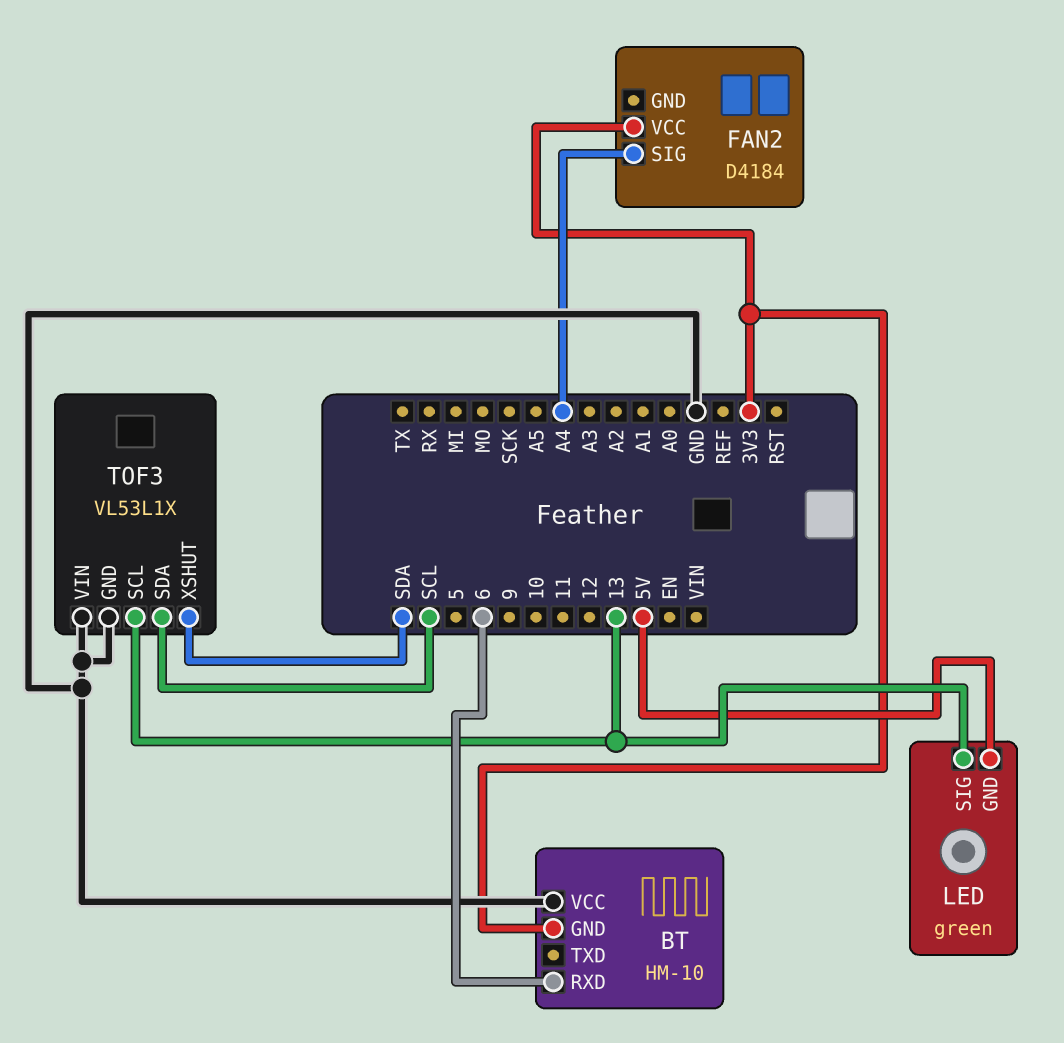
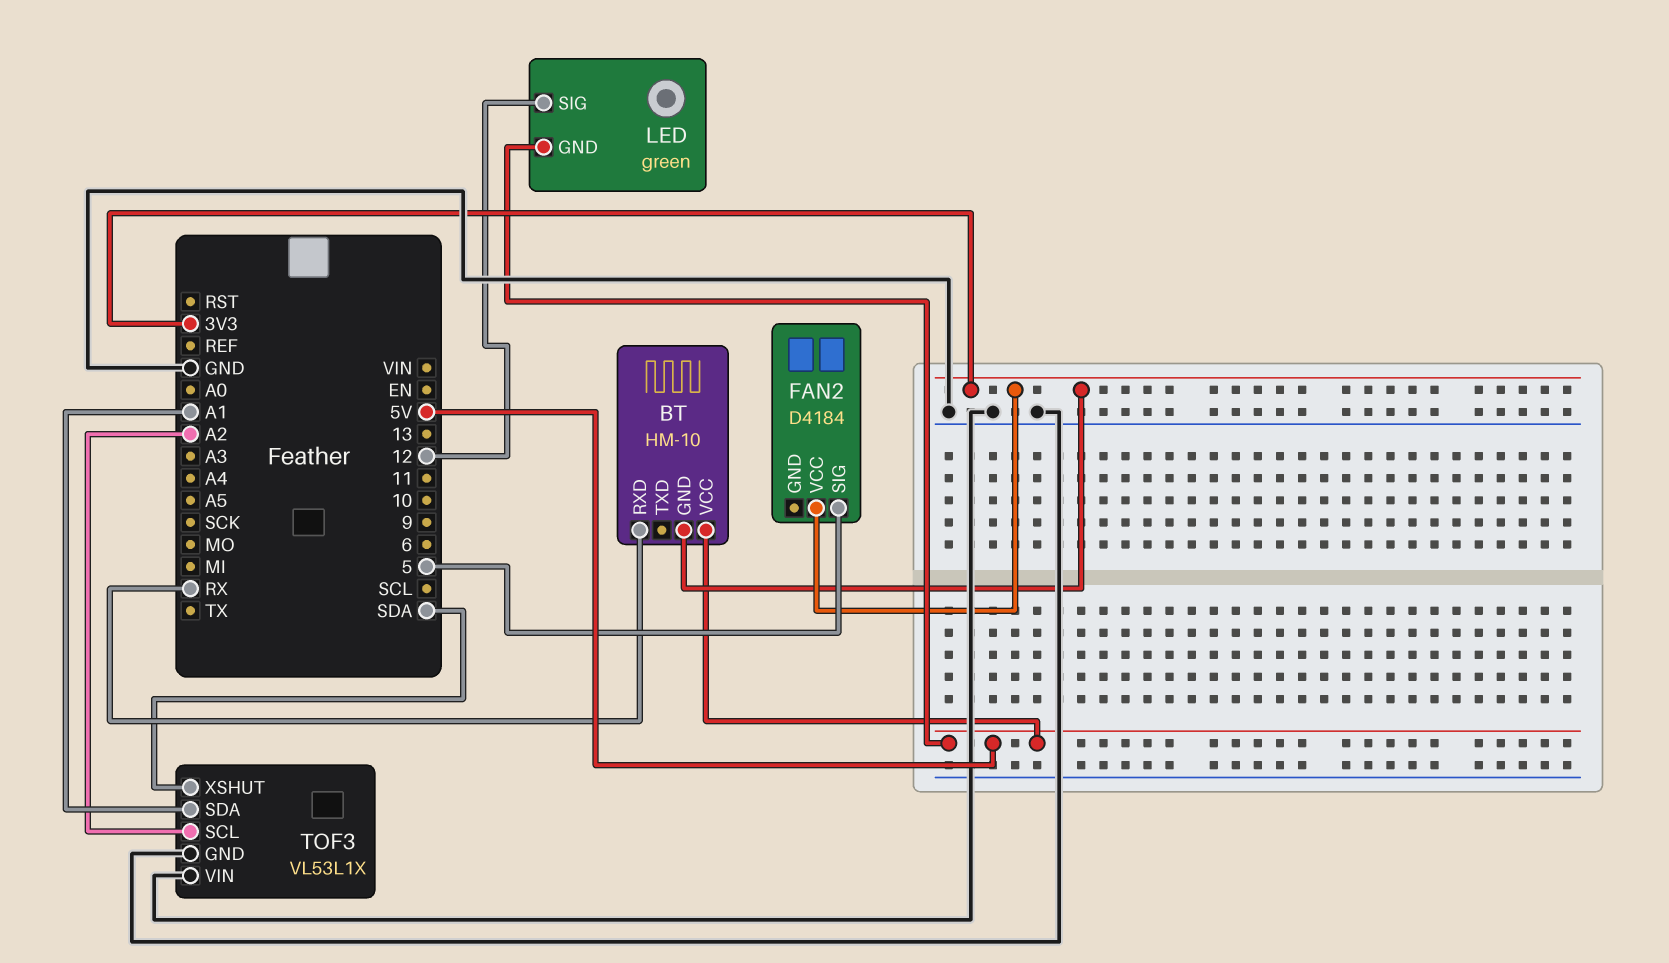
BT pin RXD: 6 -> RX
BT pin VCC: GND -> 5V
FAN2 pin SIG: A4 -> 5
LED pin SIG: 13 -> 12
TOF3 pin SCL: 13 -> A2
TOF3 pin SDA: SCL -> A1

